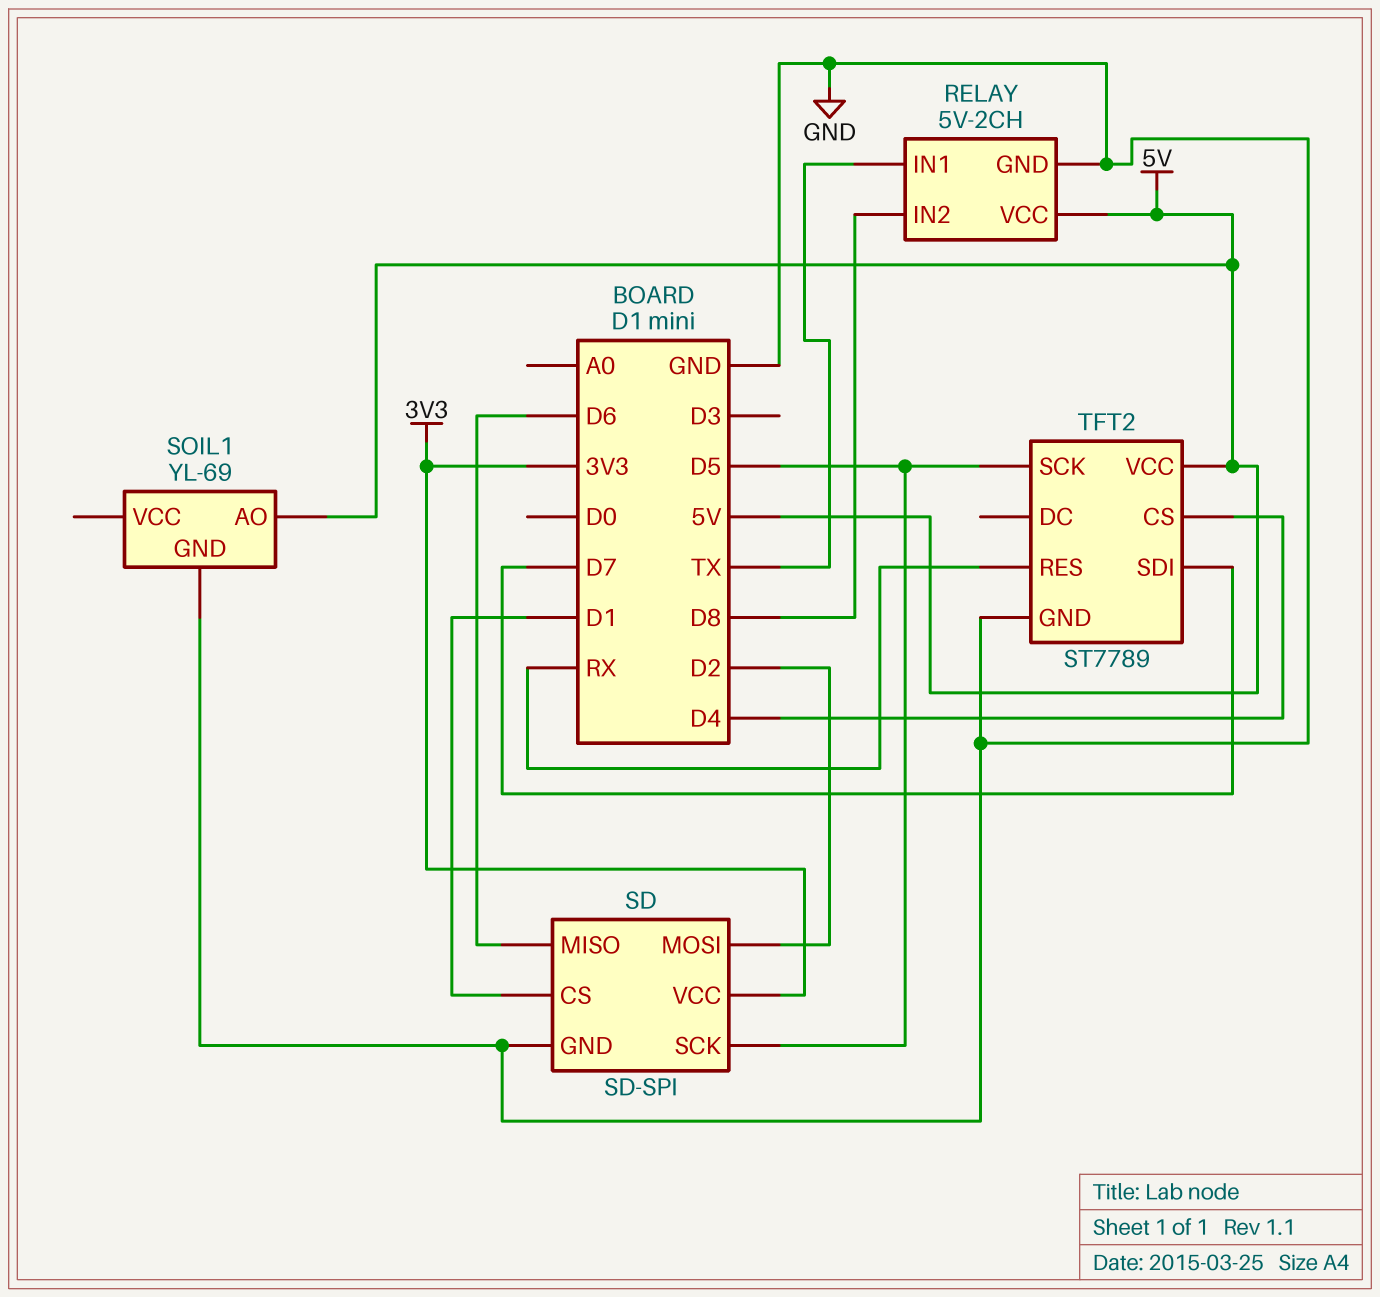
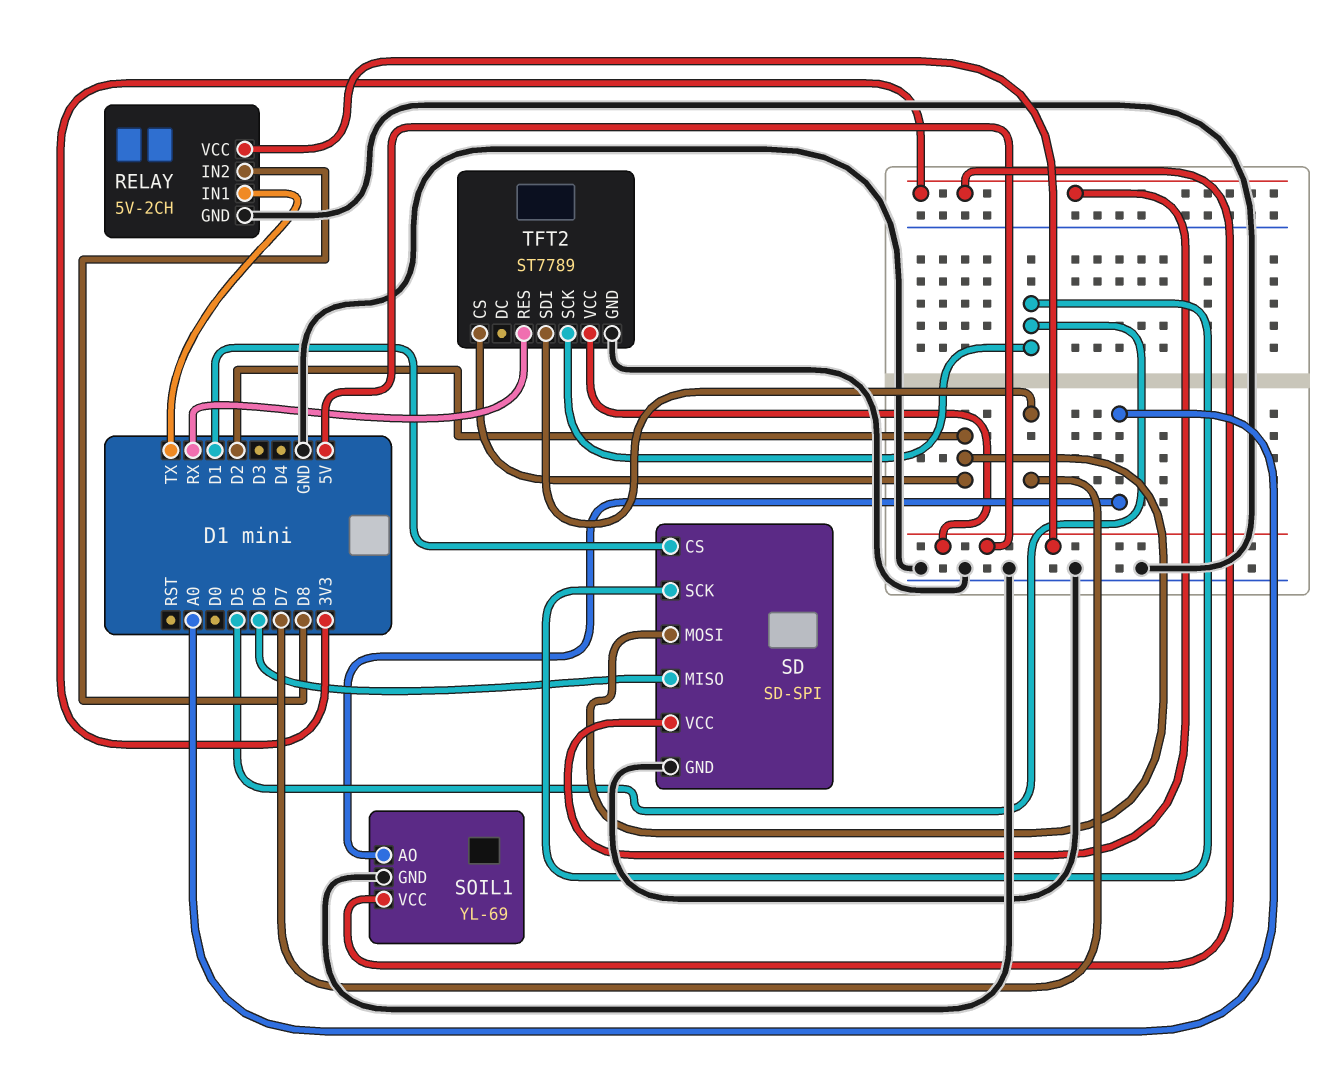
SOIL1 pin AO: 5V -> A0
SOIL1 pin VCC: none -> 3V3
TFT2 pin CS: D4 -> D2

